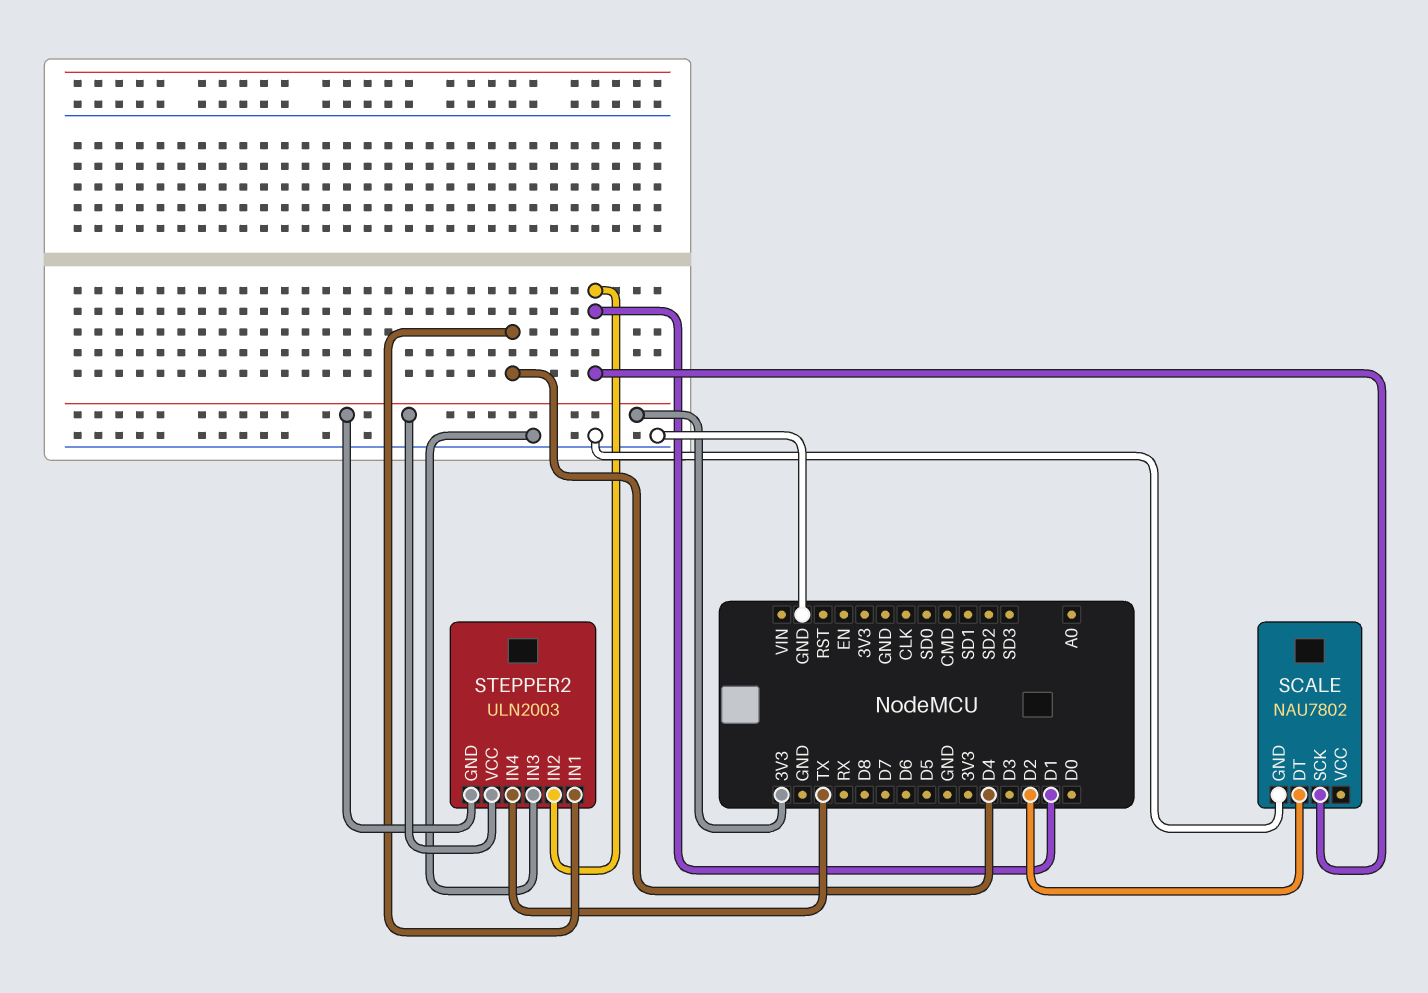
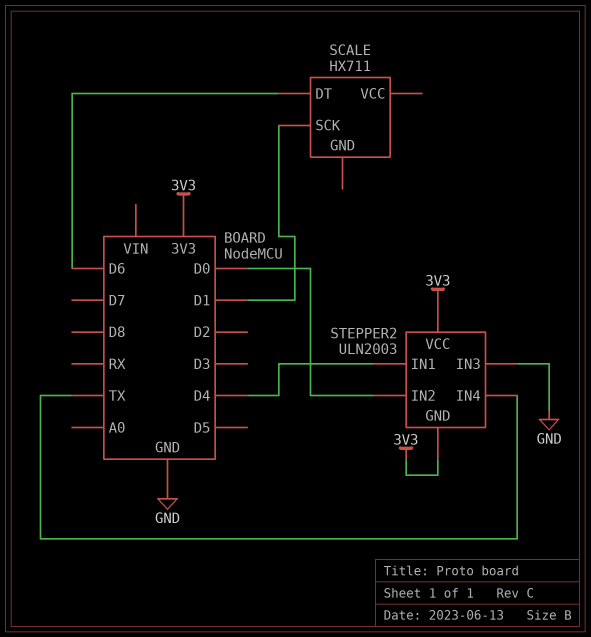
SCALE: NAU7802 -> HX711
SCALE pin DT: D2 -> D6
SCALE pin GND: GND -> none
STEPPER2 pin IN2: D1 -> D0

